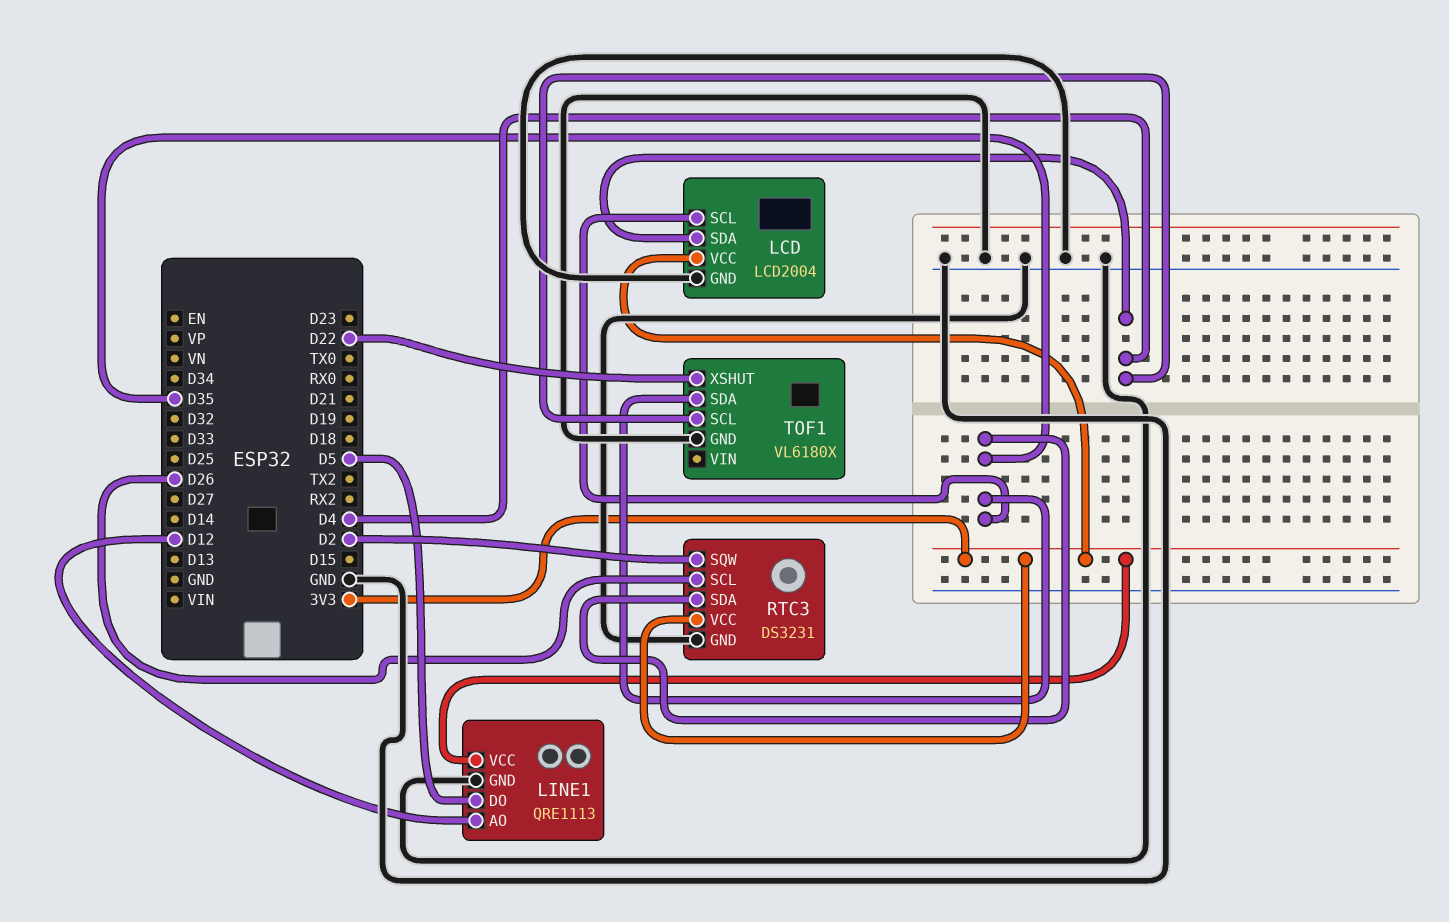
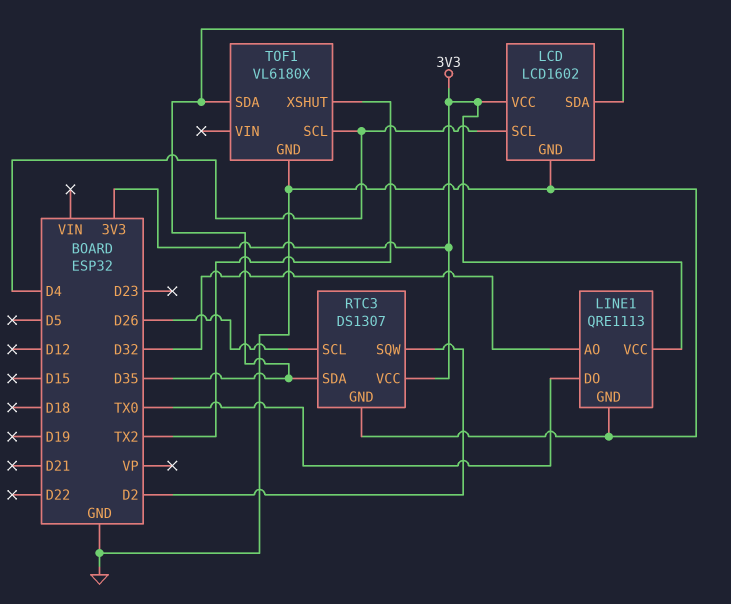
LCD: LCD2004 -> LCD1602
LCD pin SCL: D35 -> D4
LCD pin SDA: D4 -> D35
LINE1 pin AO: D12 -> D32
LINE1 pin DO: D5 -> TX0
RTC3: DS3231 -> DS1307
TOF1 pin XSHUT: D22 -> TX2

